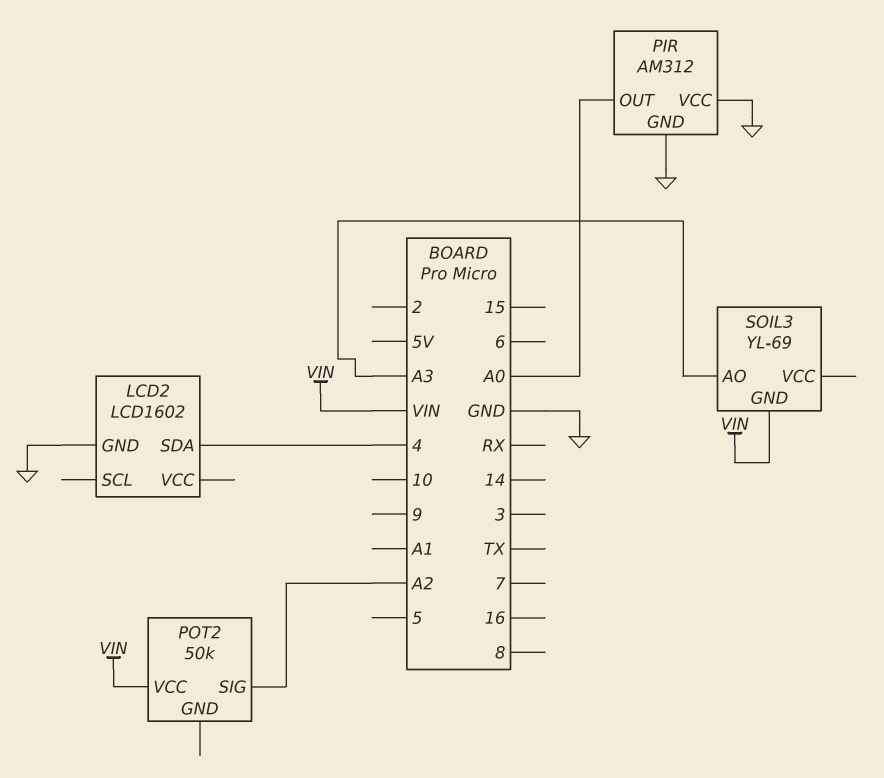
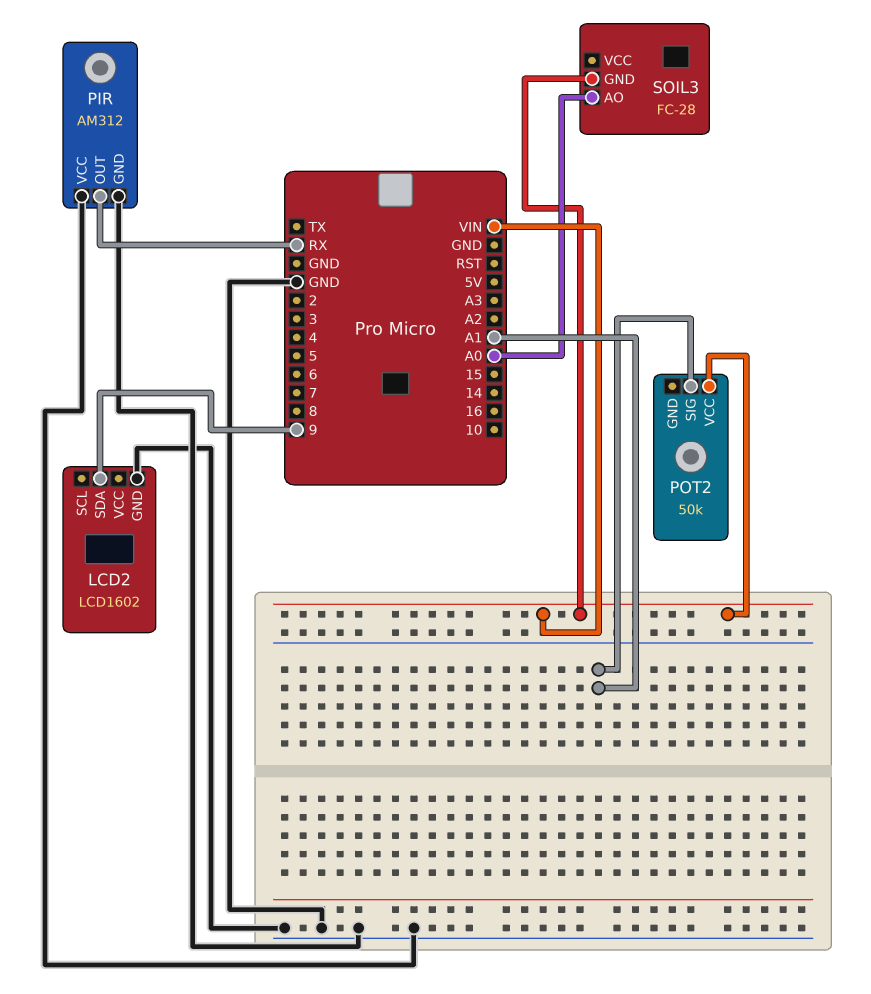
LCD2 pin SDA: 4 -> 9
PIR pin OUT: A0 -> RX
POT2 pin SIG: A2 -> A1
SOIL3: YL-69 -> FC-28
SOIL3 pin AO: A3 -> A0

